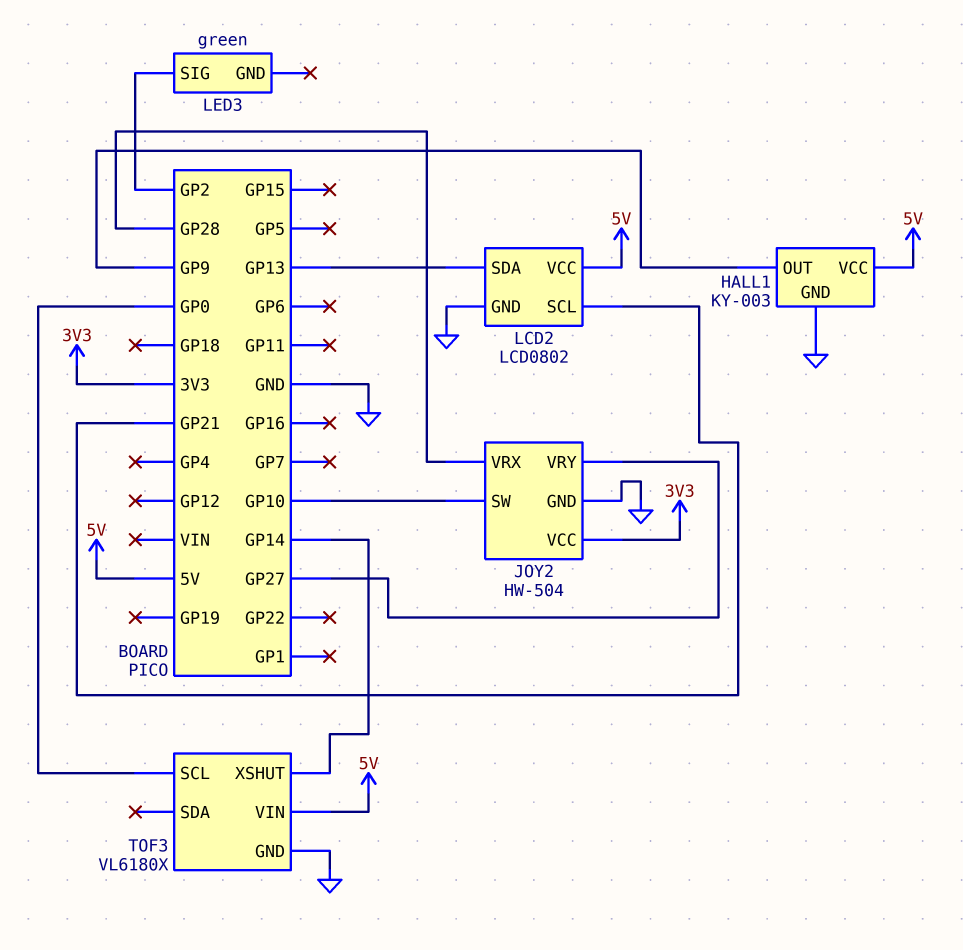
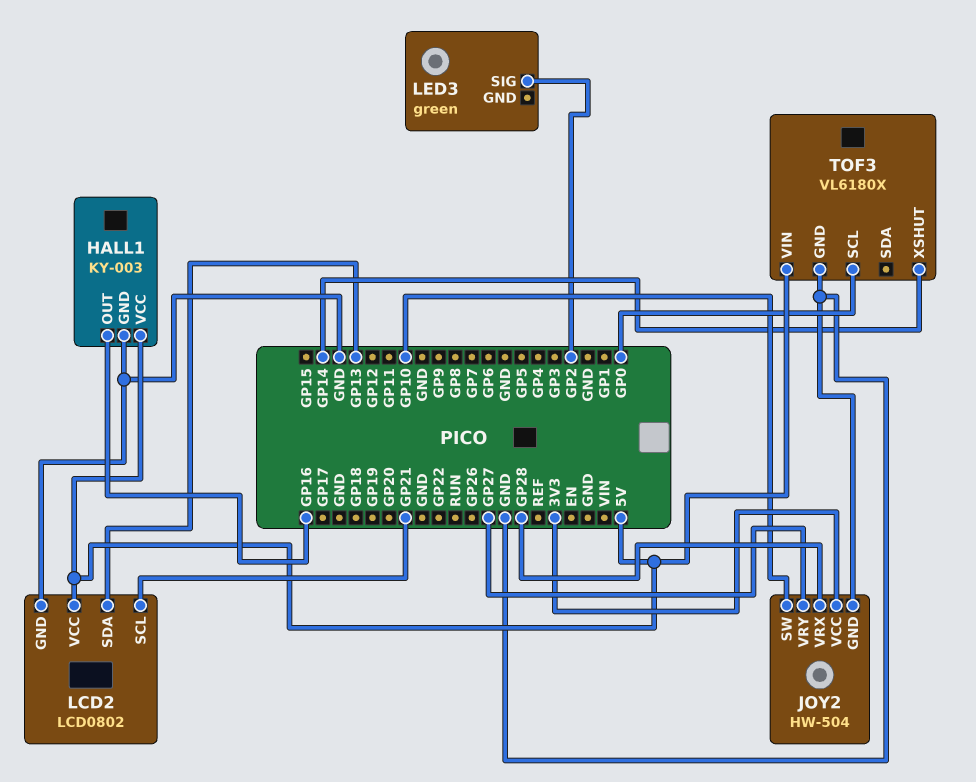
HALL1 pin OUT: GP9 -> GP16

